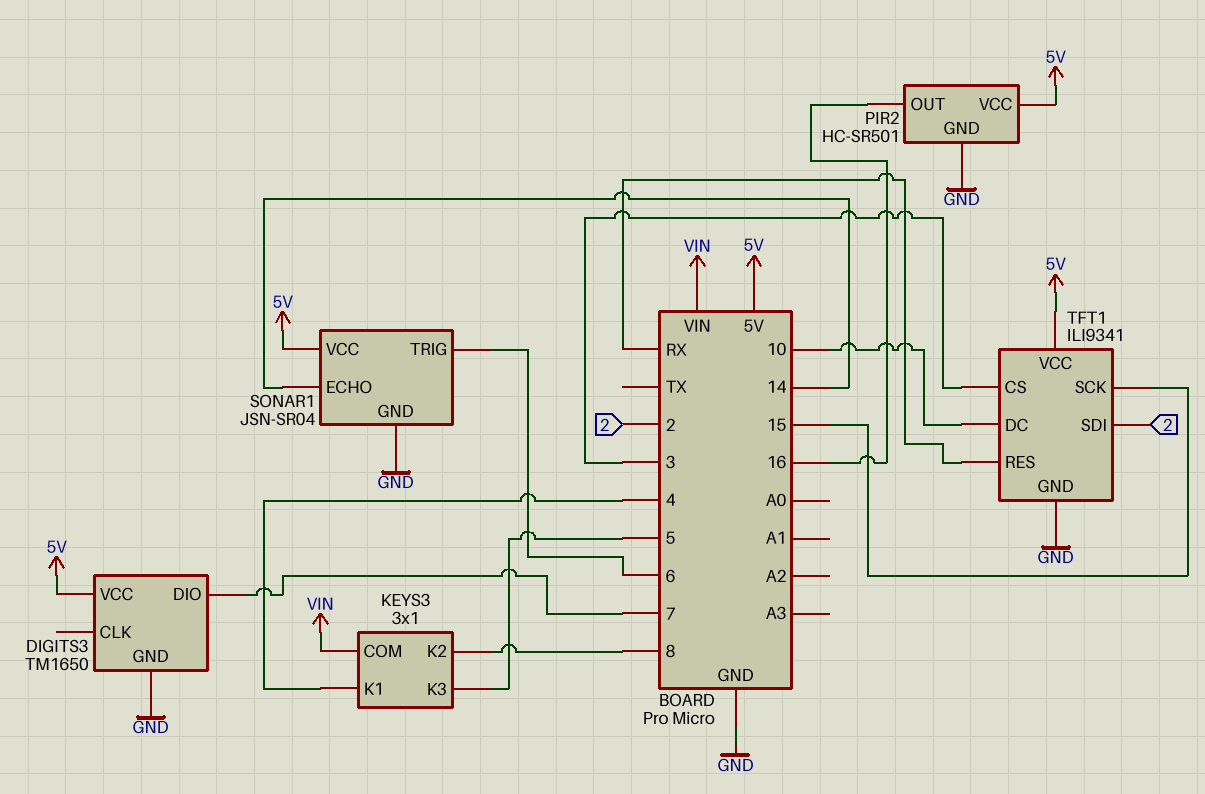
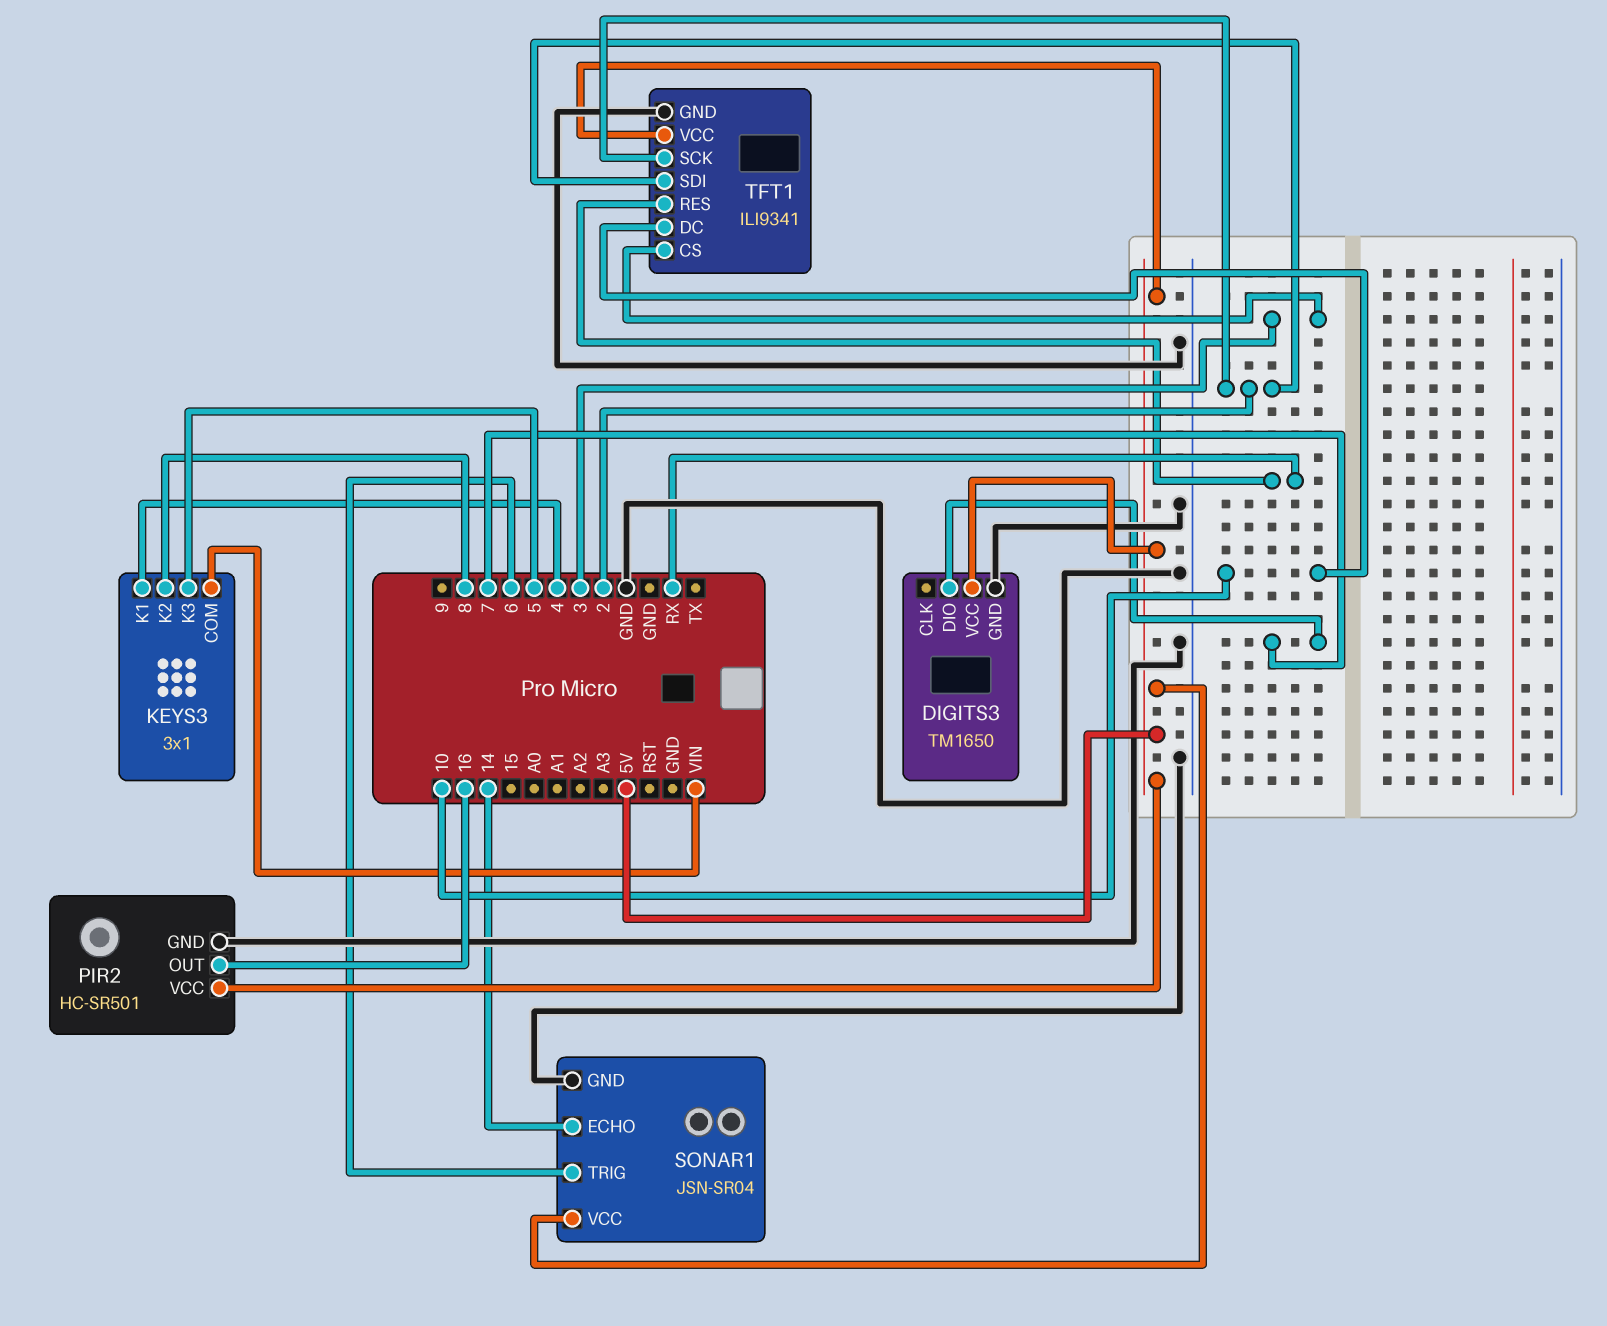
TFT1 pin SCK: 15 -> 2

